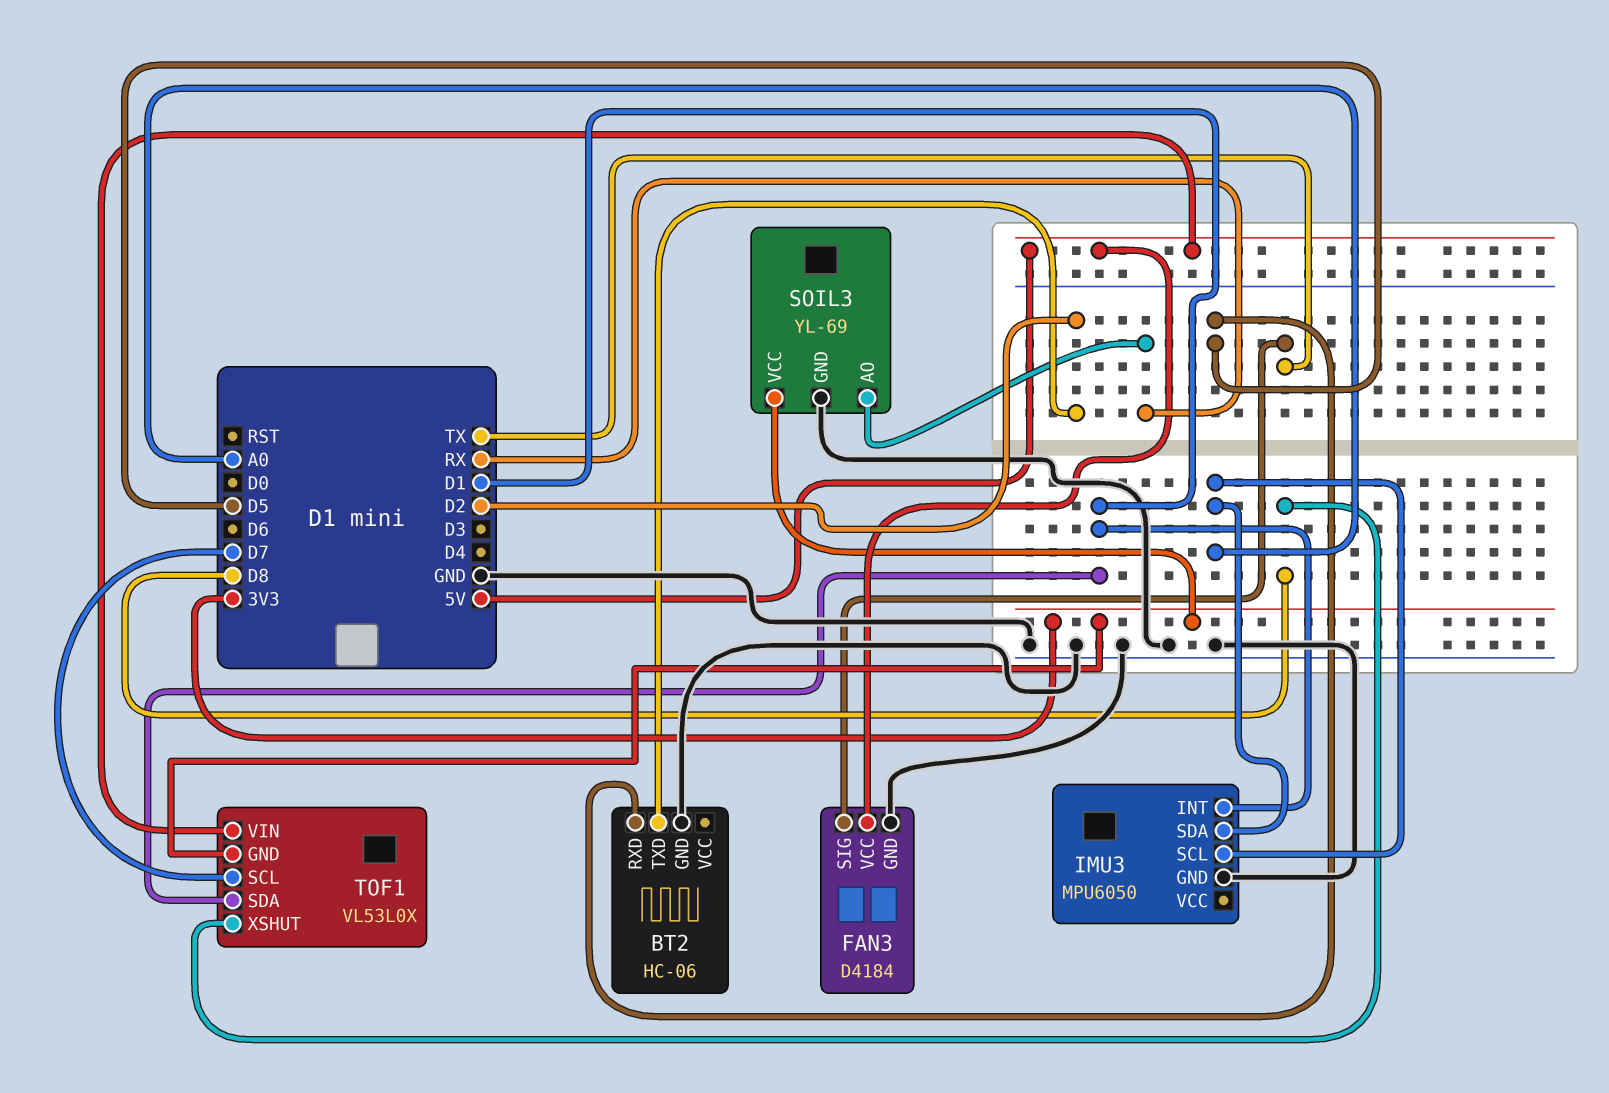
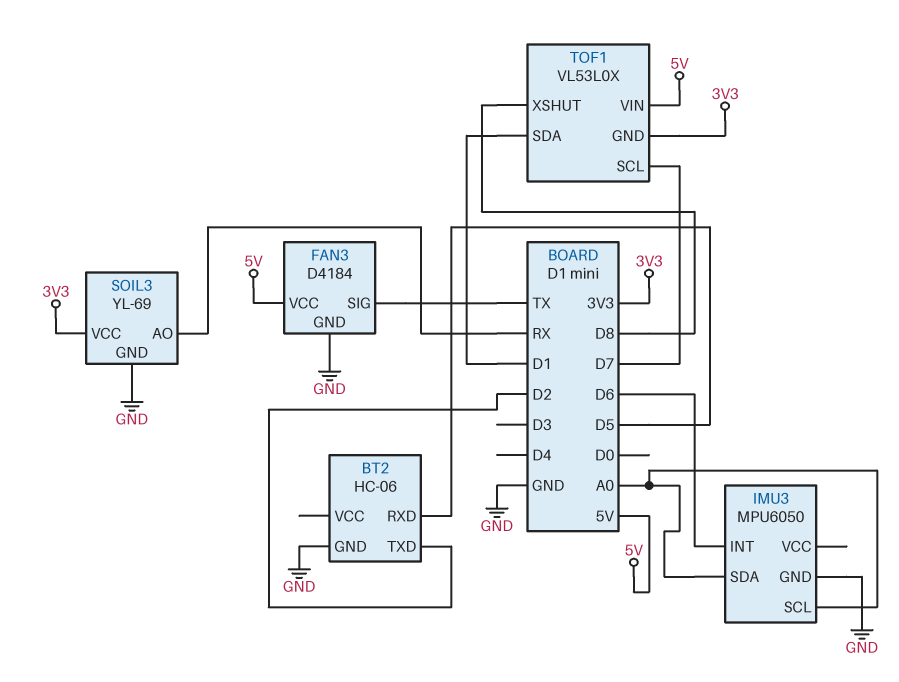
IMU3 pin INT: D1 -> D6

